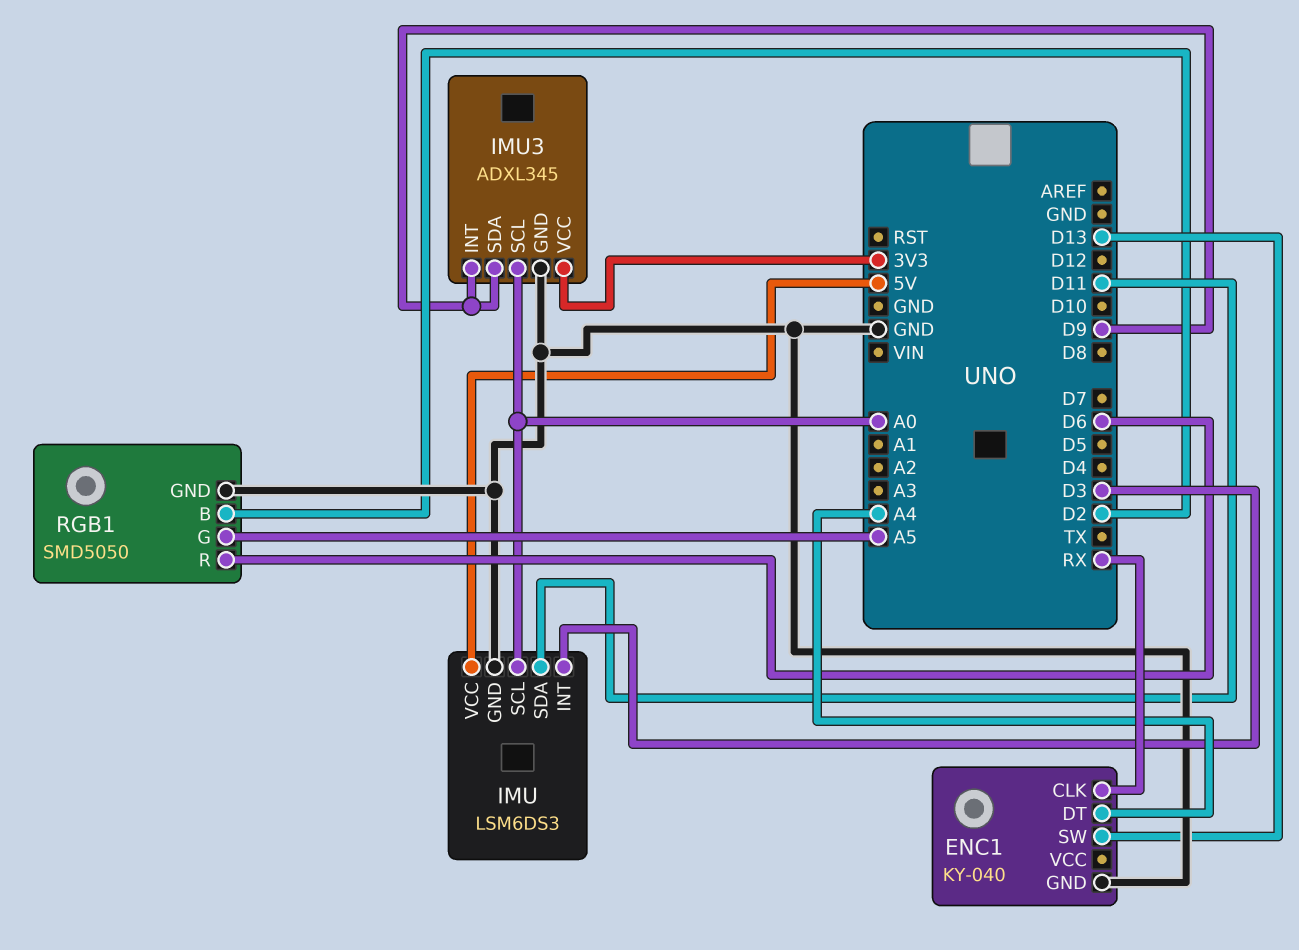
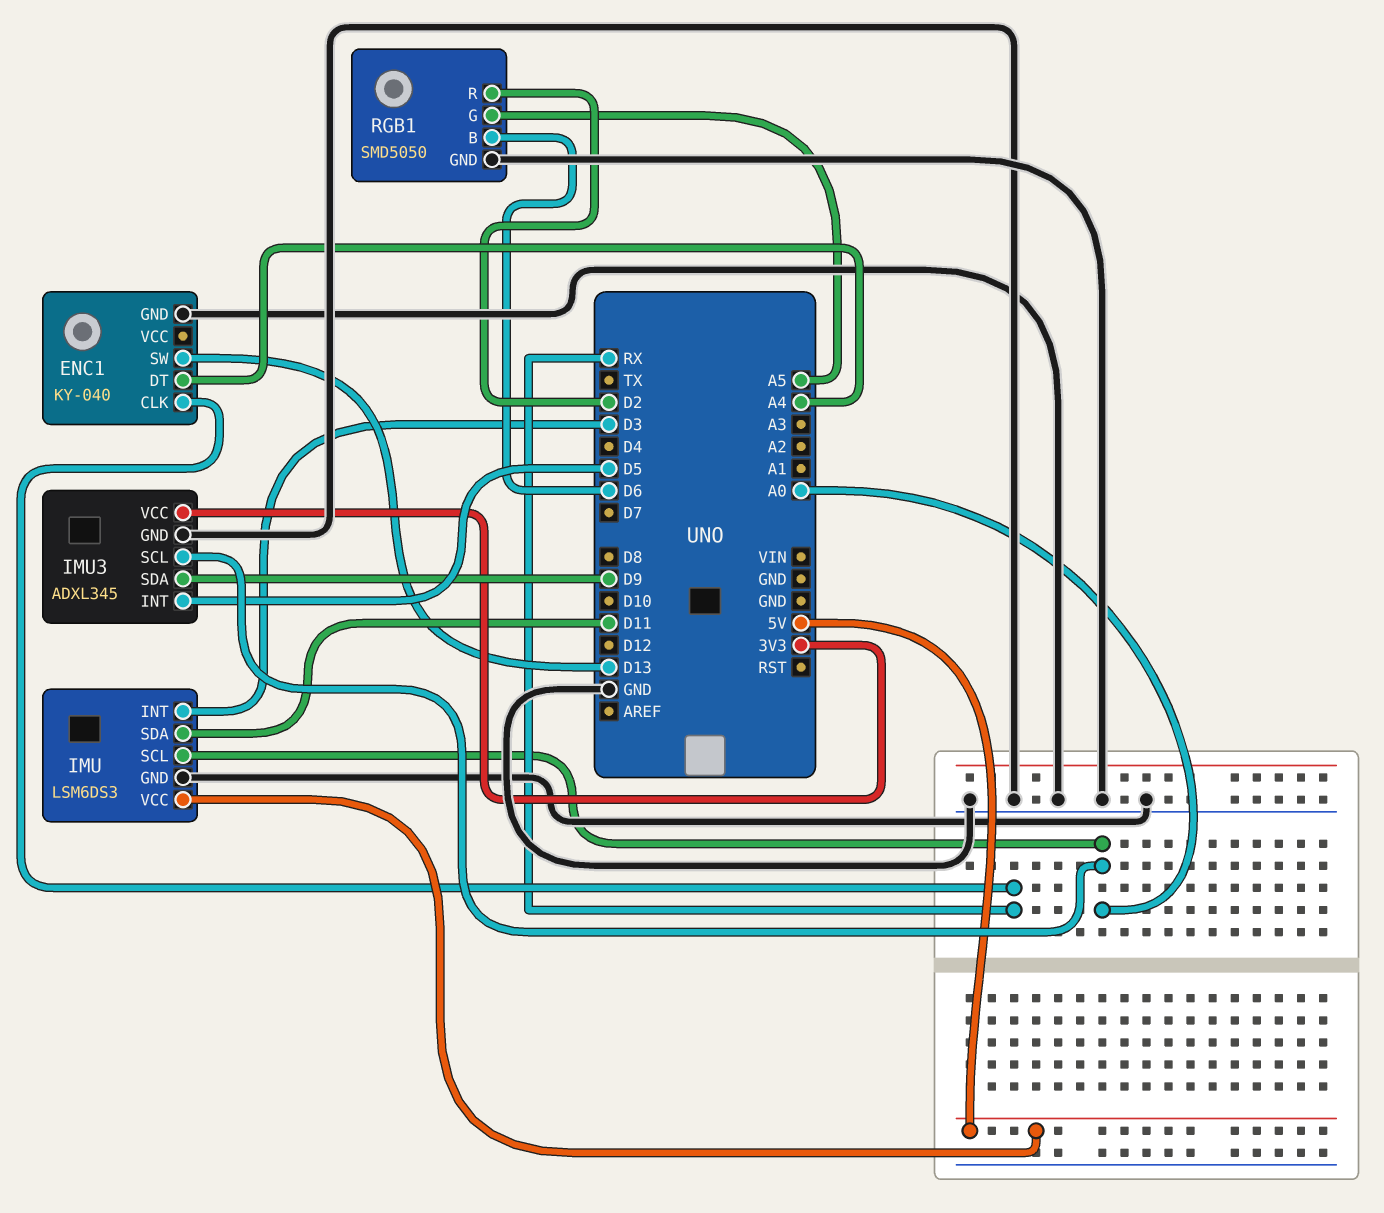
IMU3 pin INT: D9 -> D5
RGB1 pin B: D2 -> D6
RGB1 pin R: D6 -> D2

